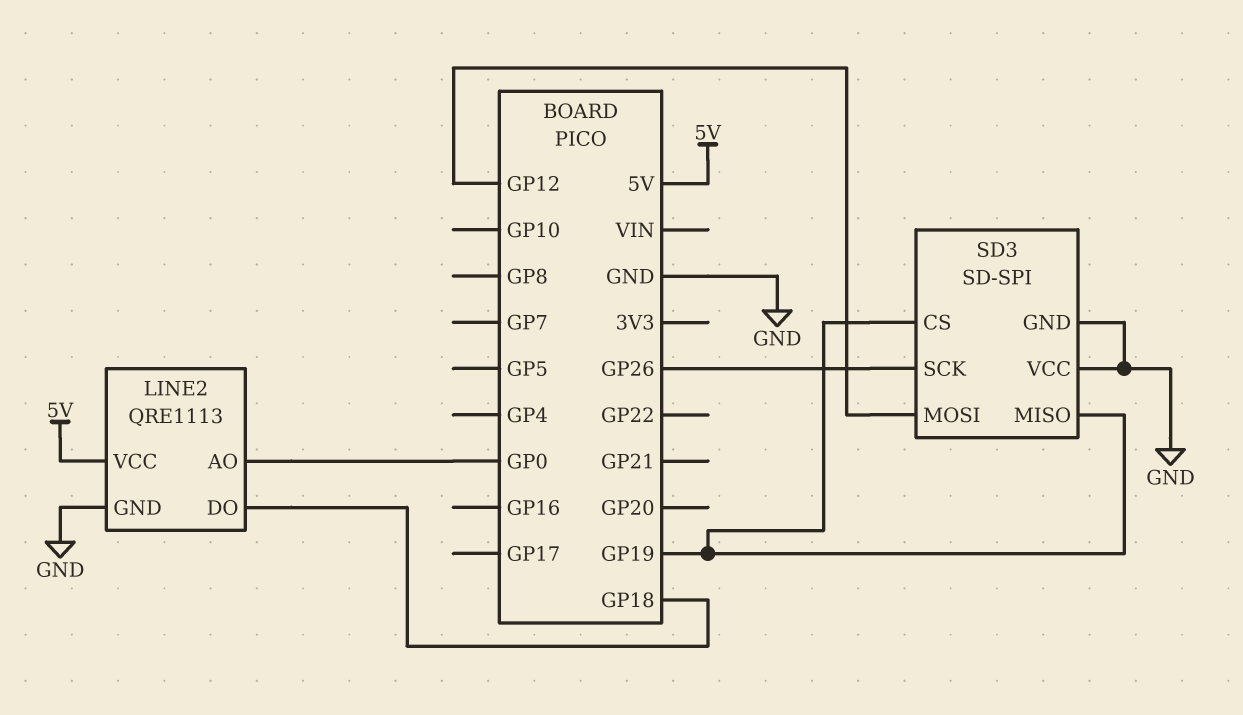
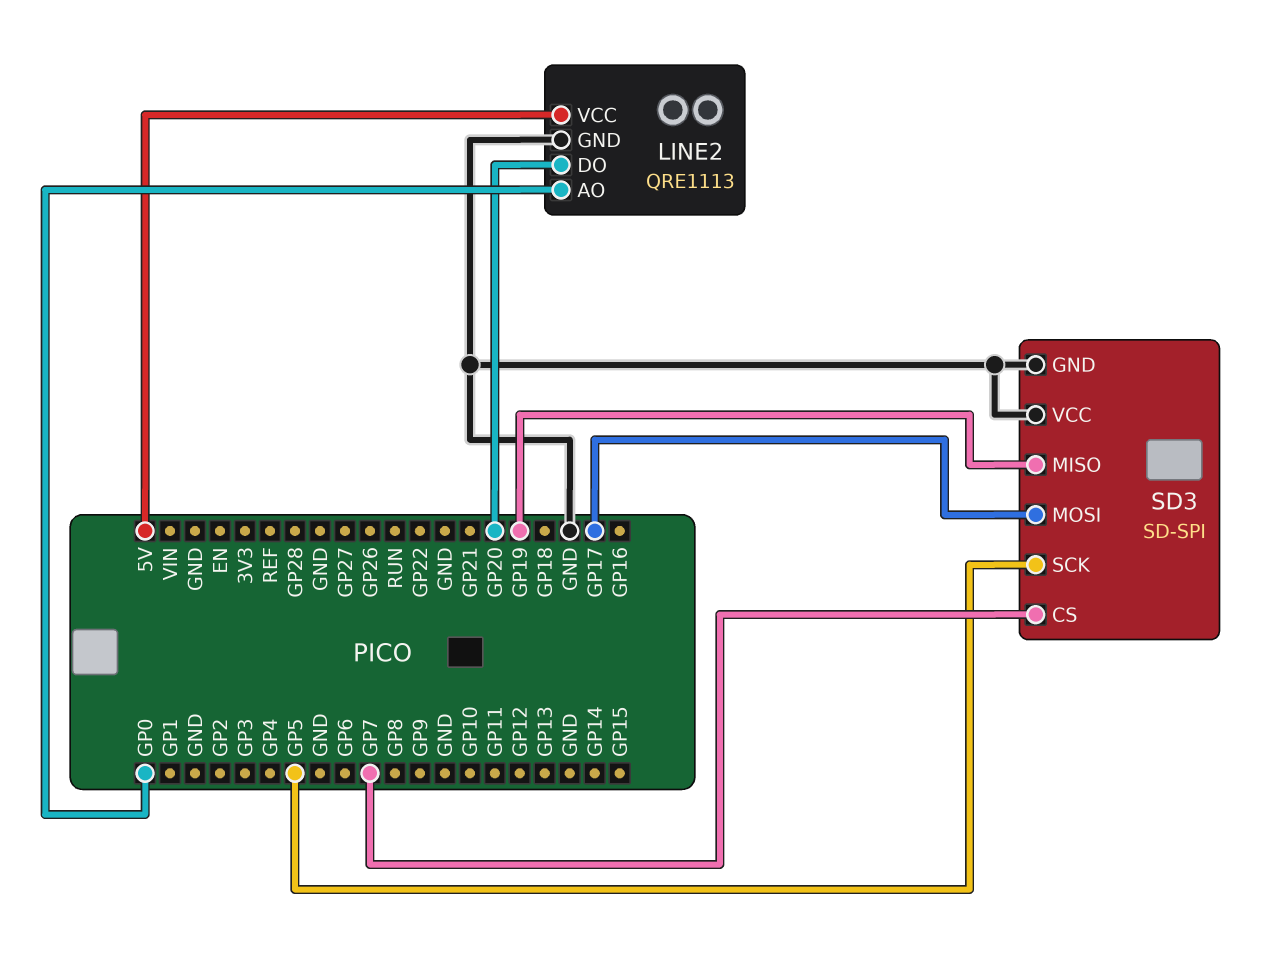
LINE2 pin DO: GP18 -> GP20
SD3 pin CS: GP19 -> GP7
SD3 pin MOSI: GP12 -> GP17
SD3 pin SCK: GP26 -> GP5

